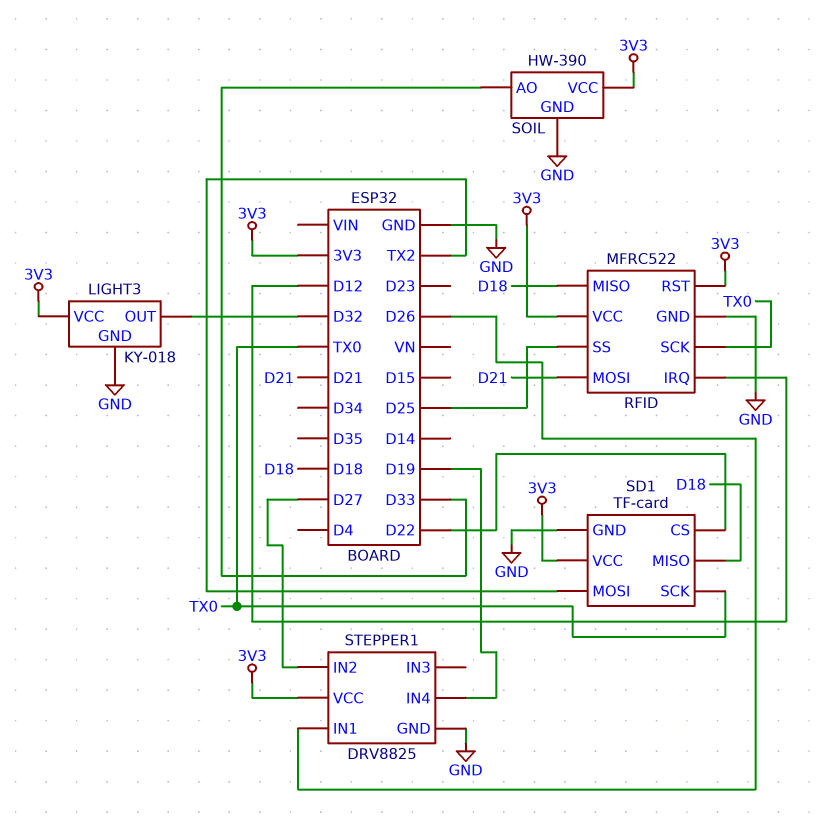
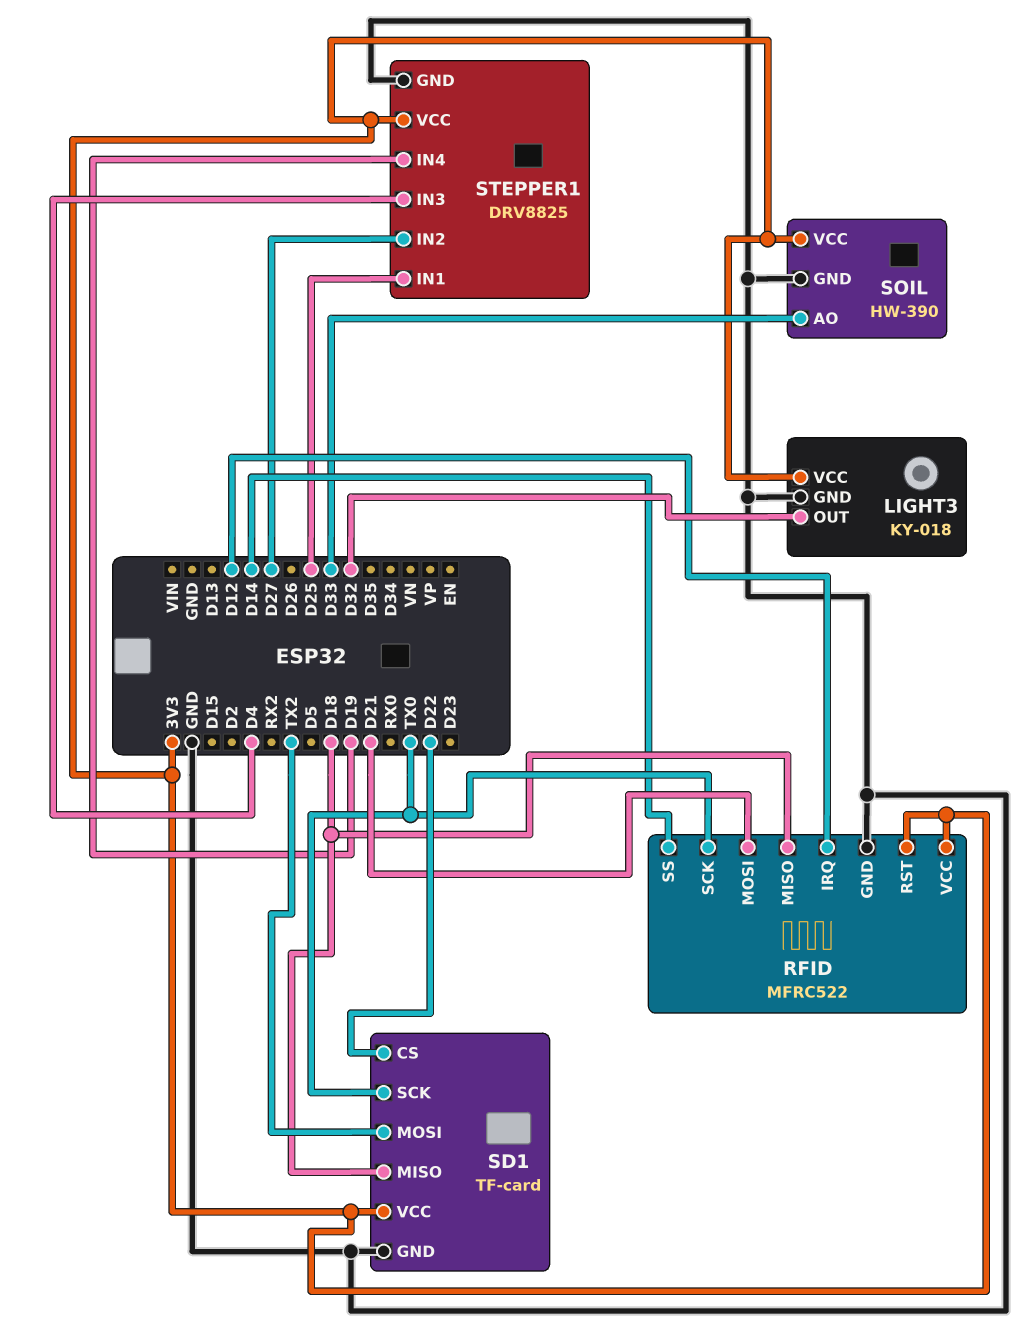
RFID pin SS: D25 -> D14
STEPPER1 pin IN1: D26 -> D25
STEPPER1 pin IN3: none -> D4

